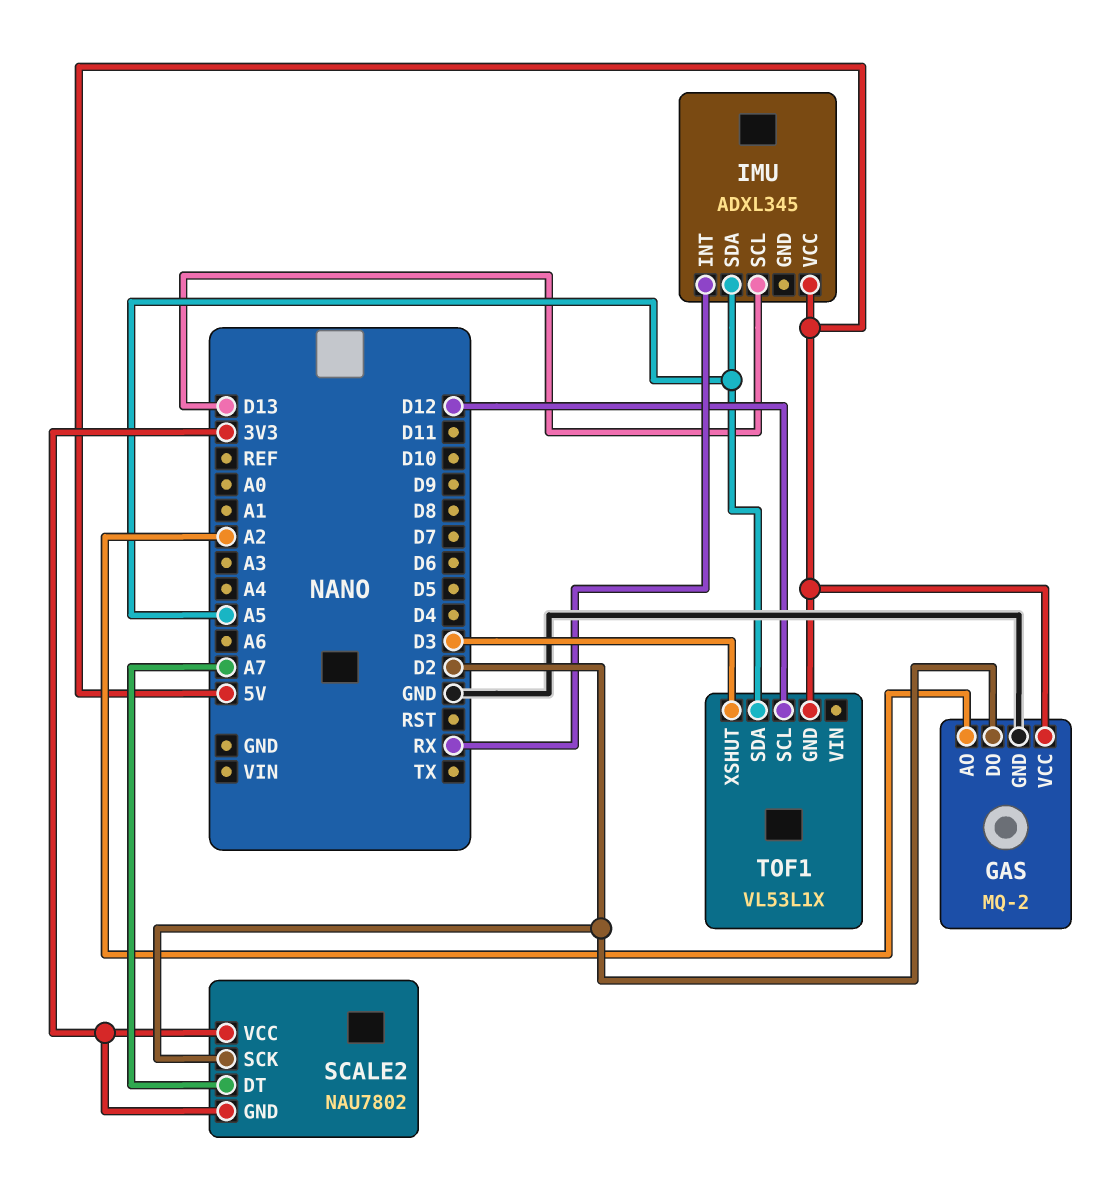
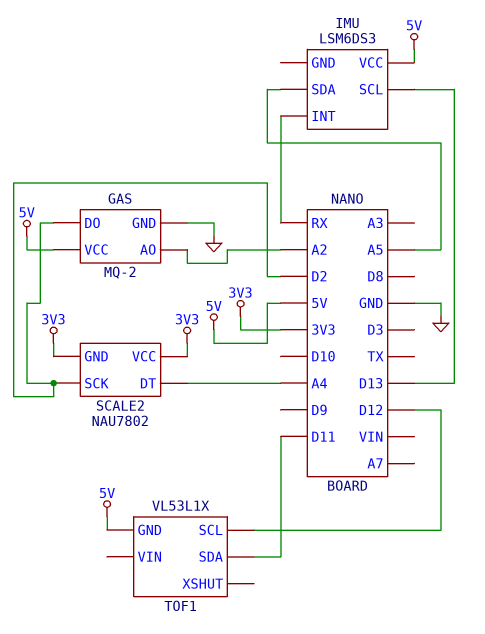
IMU: ADXL345 -> LSM6DS3
SCALE2 pin DT: A7 -> A4
TOF1 pin SDA: A5 -> D11
TOF1 pin XSHUT: D3 -> none

